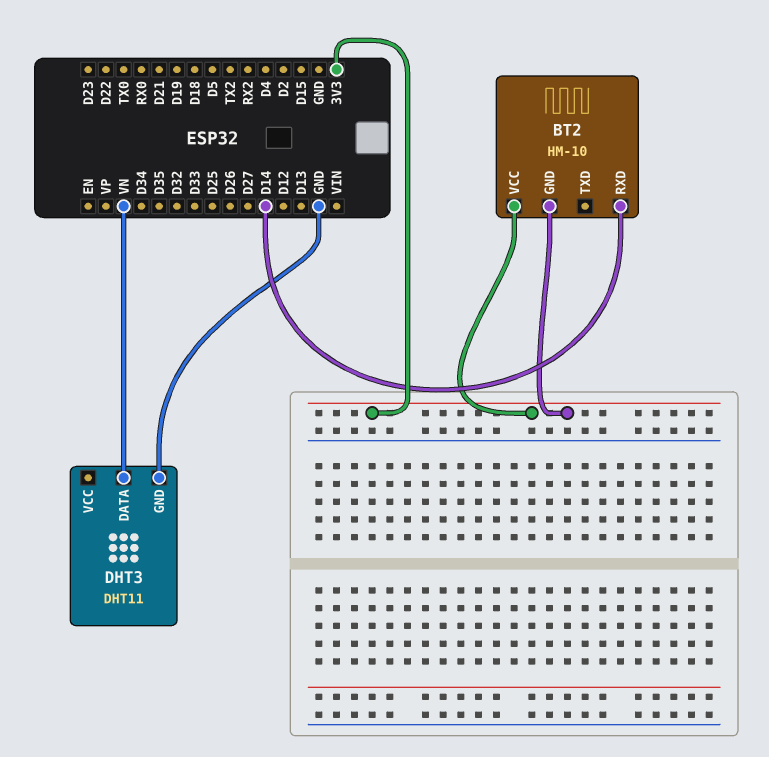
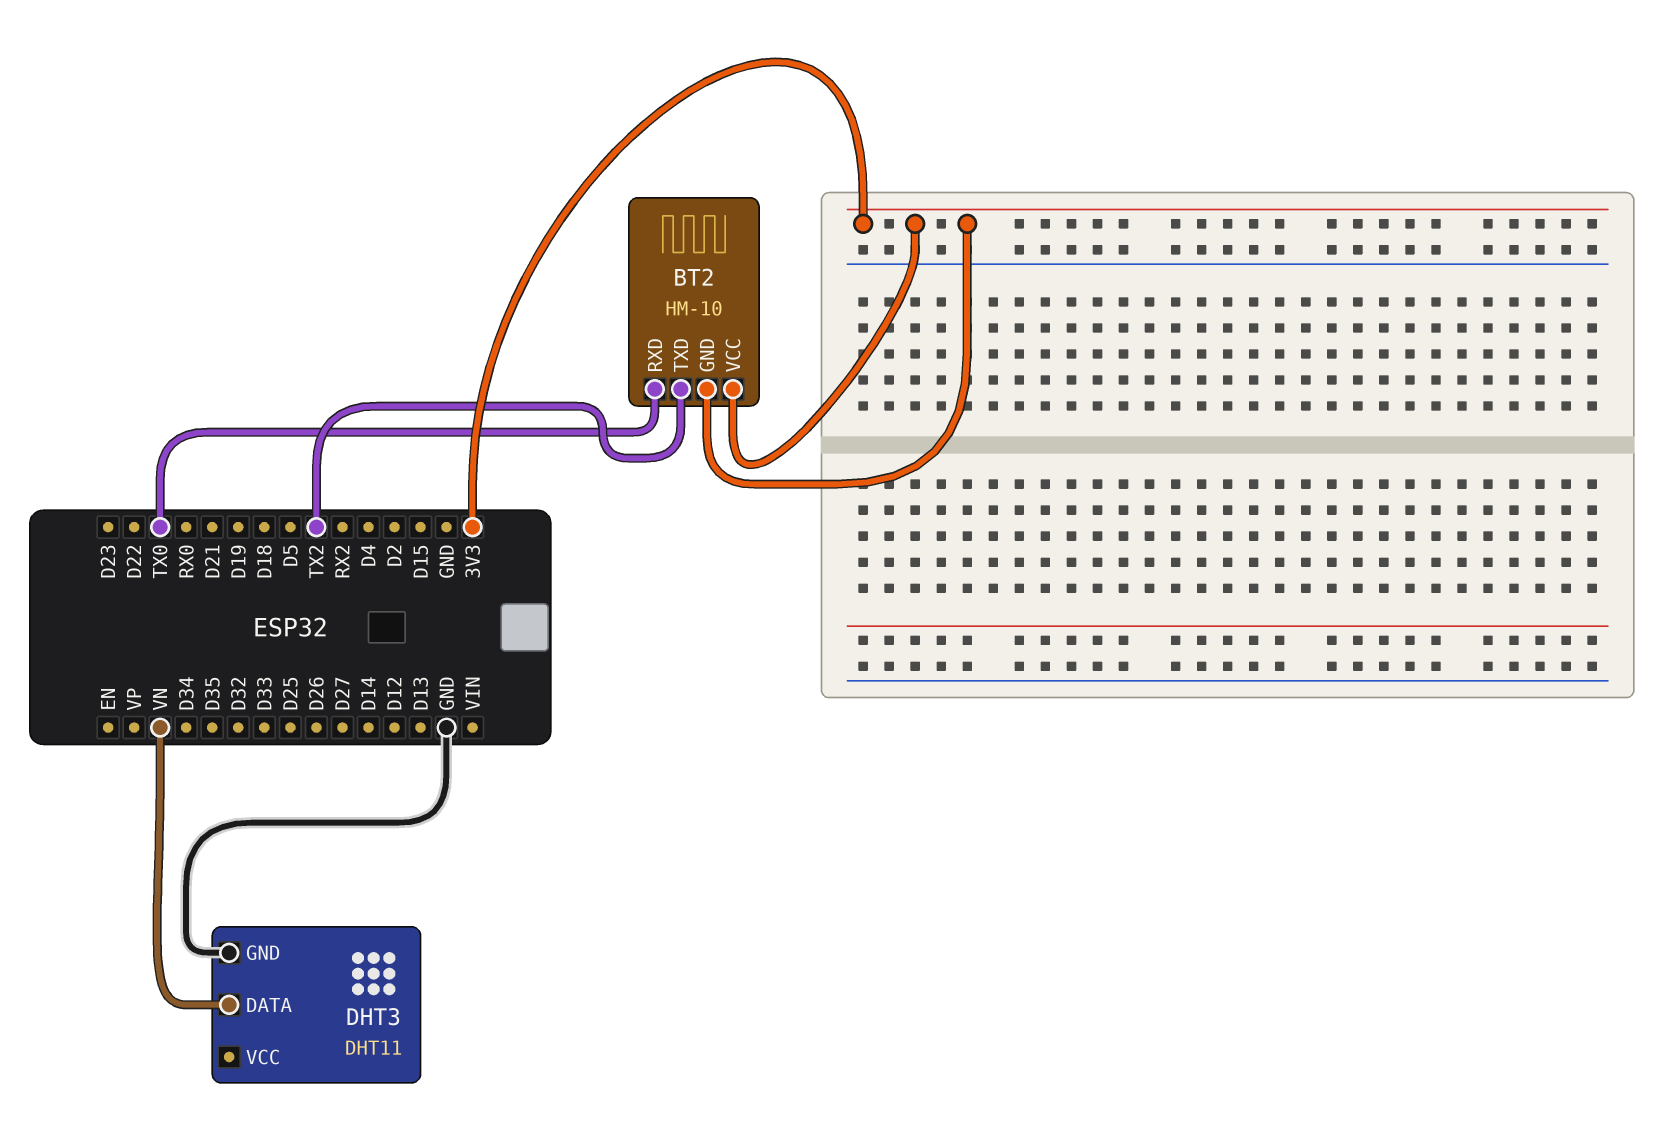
BT2 pin RXD: D14 -> TX0
BT2 pin TXD: none -> TX2

